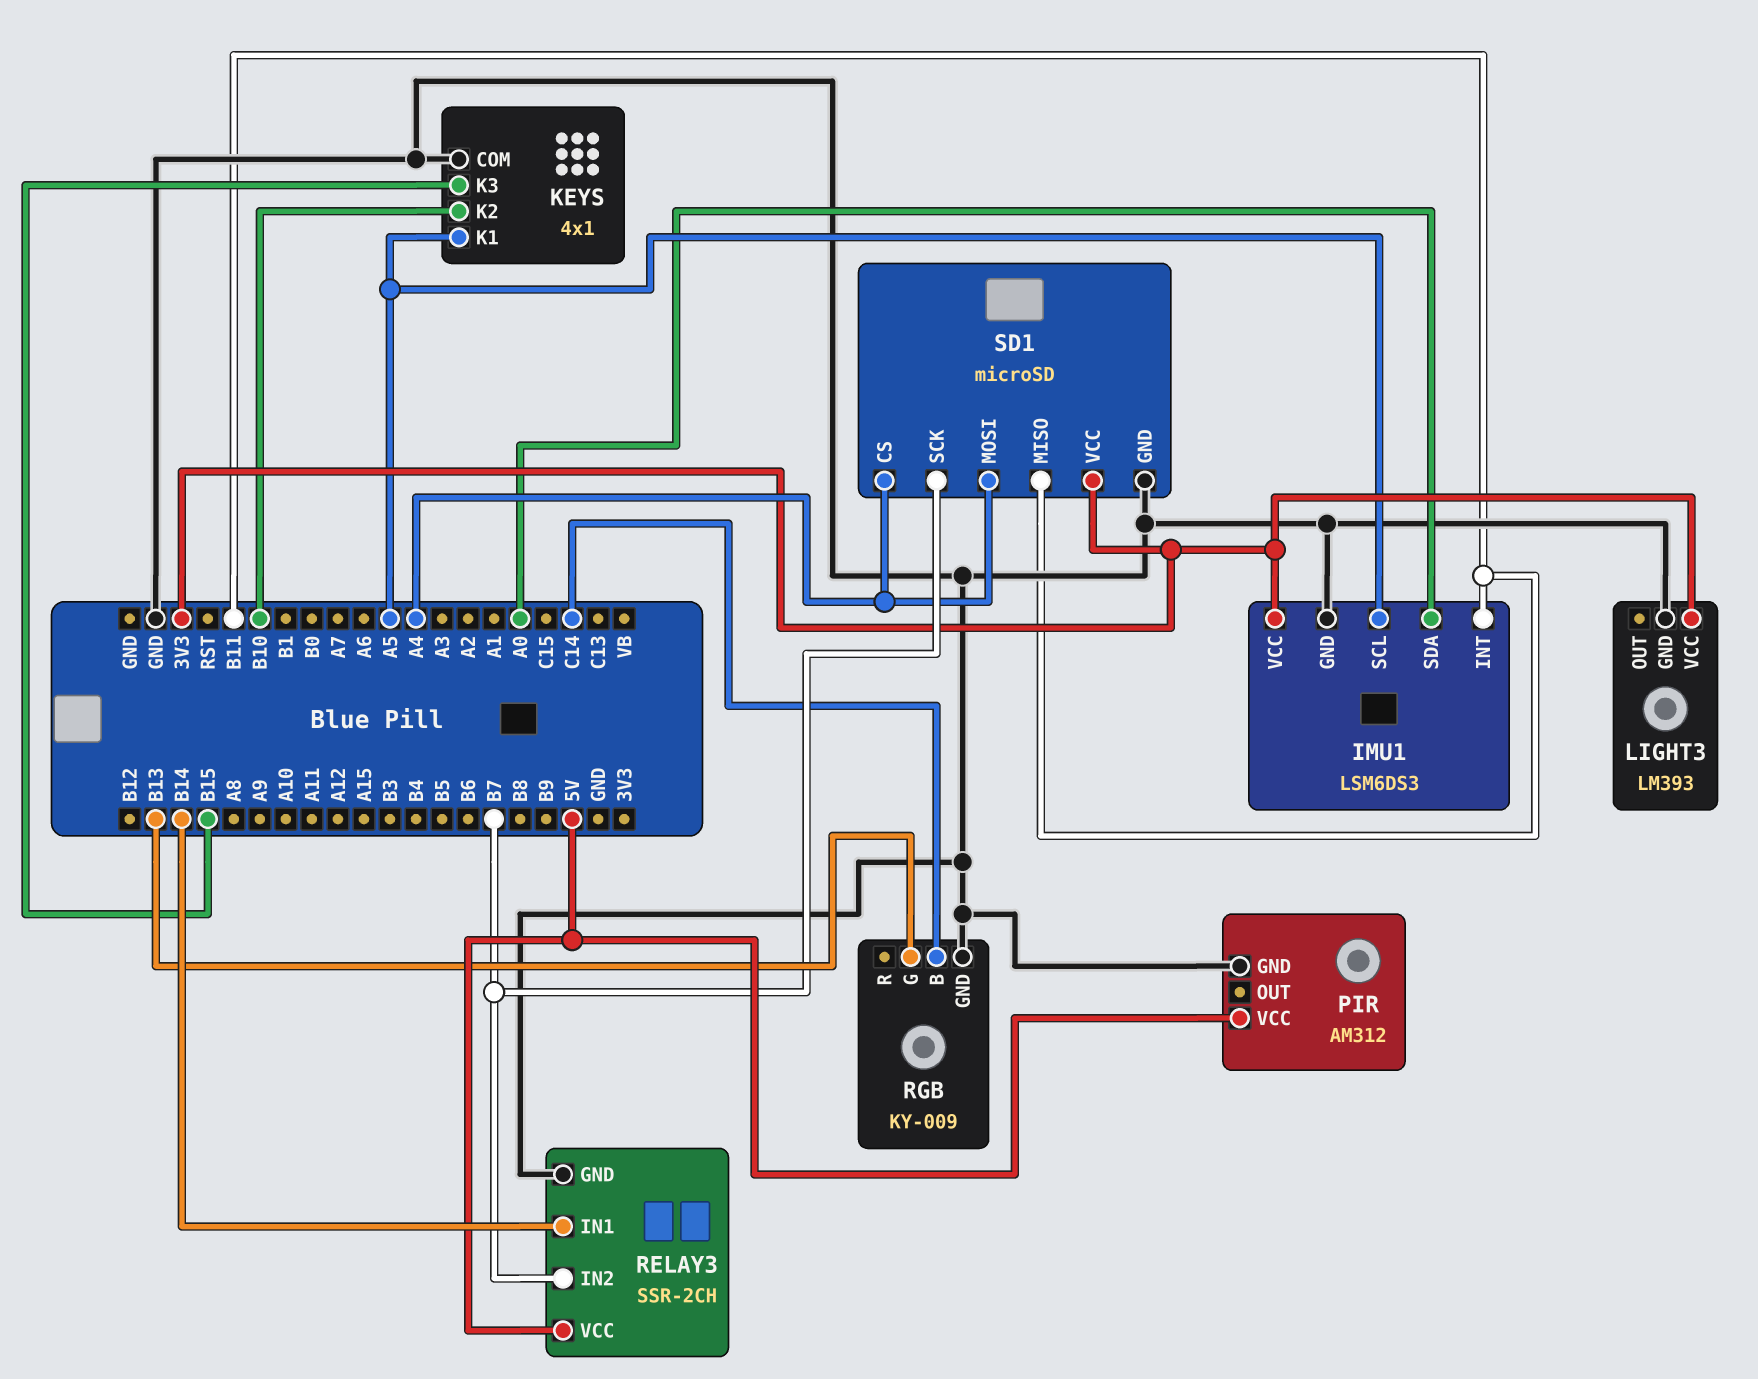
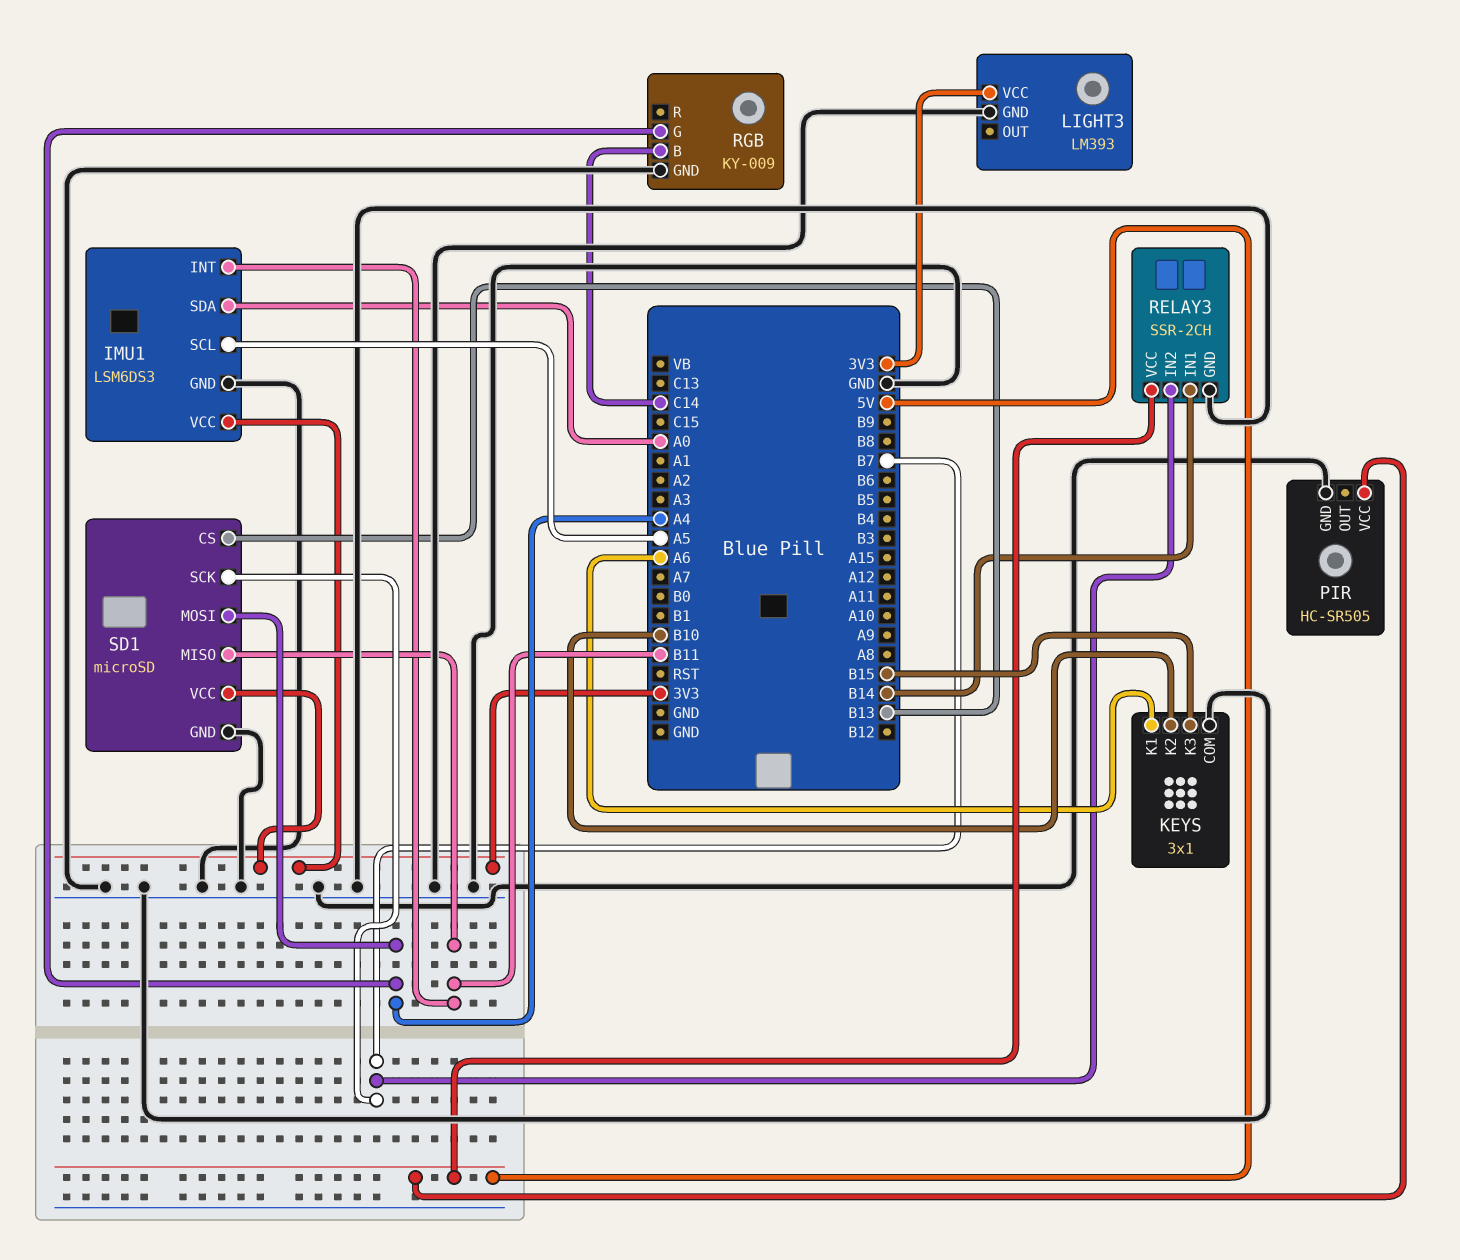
KEYS: 4x1 -> 3x1
KEYS pin K1: A5 -> A6
PIR: AM312 -> HC-SR505
RGB pin G: B13 -> A4
SD1 pin CS: A4 -> B13

